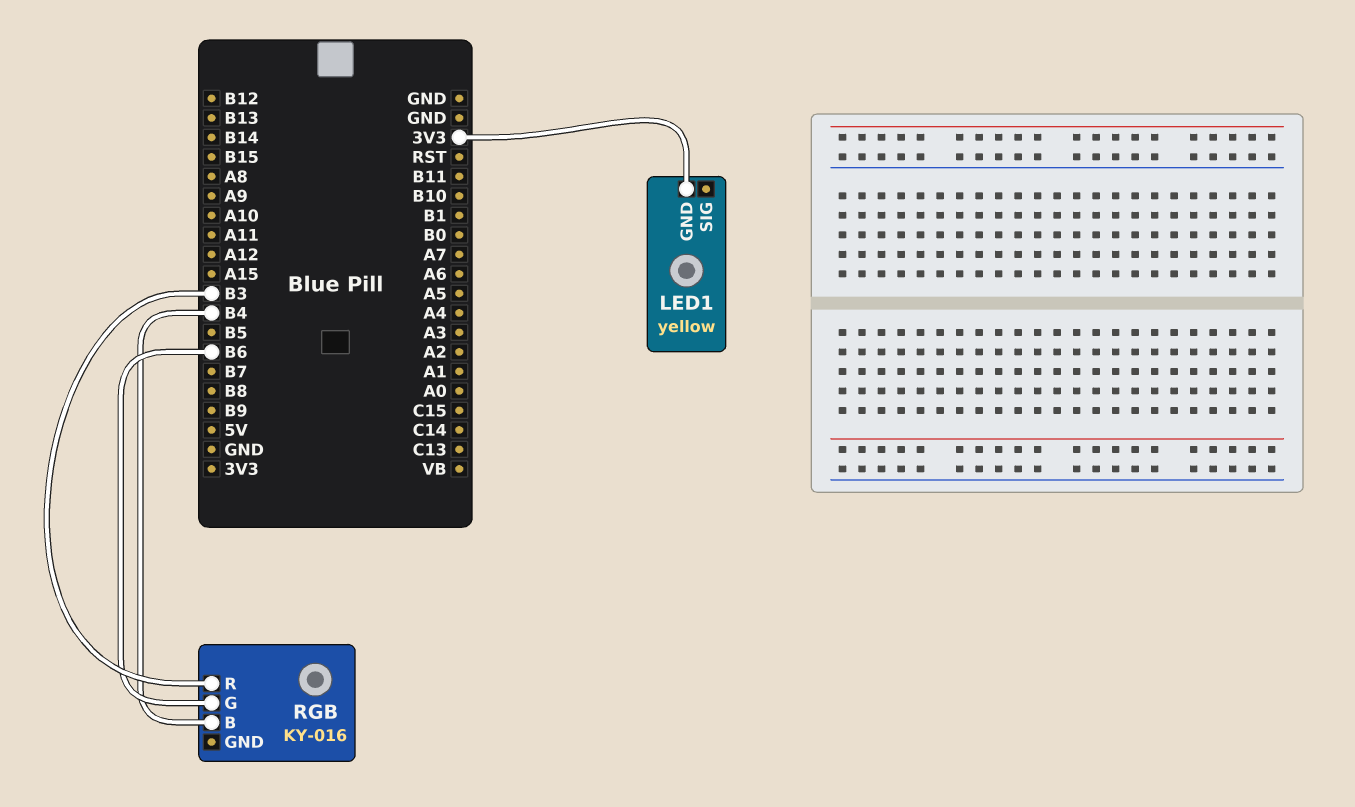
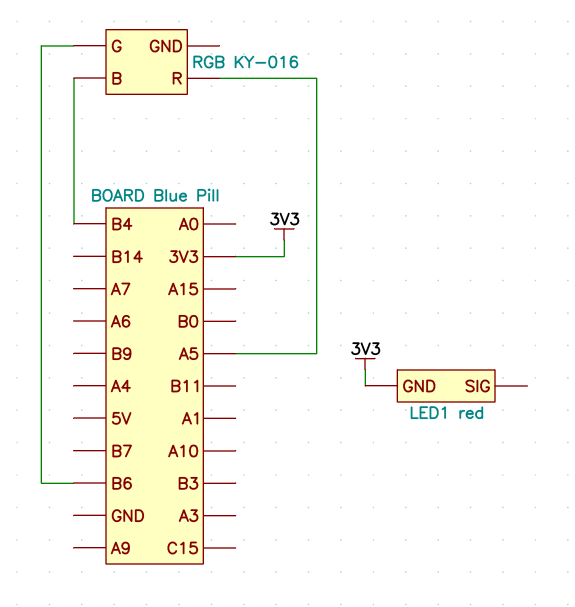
LED1: yellow -> red
RGB pin R: B3 -> A5

